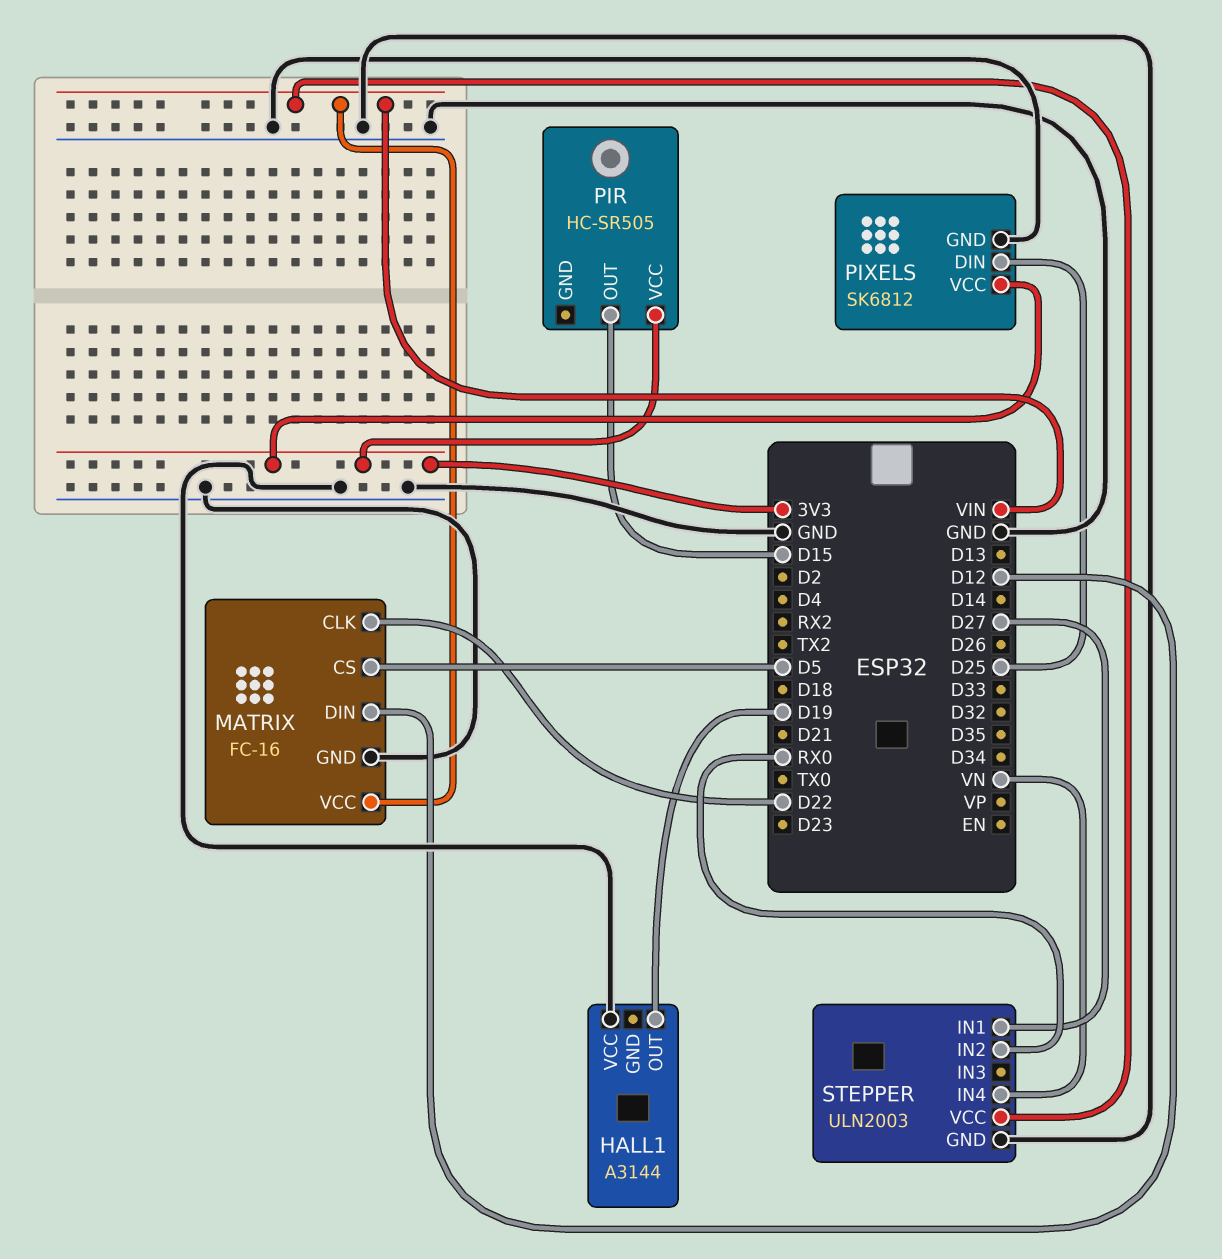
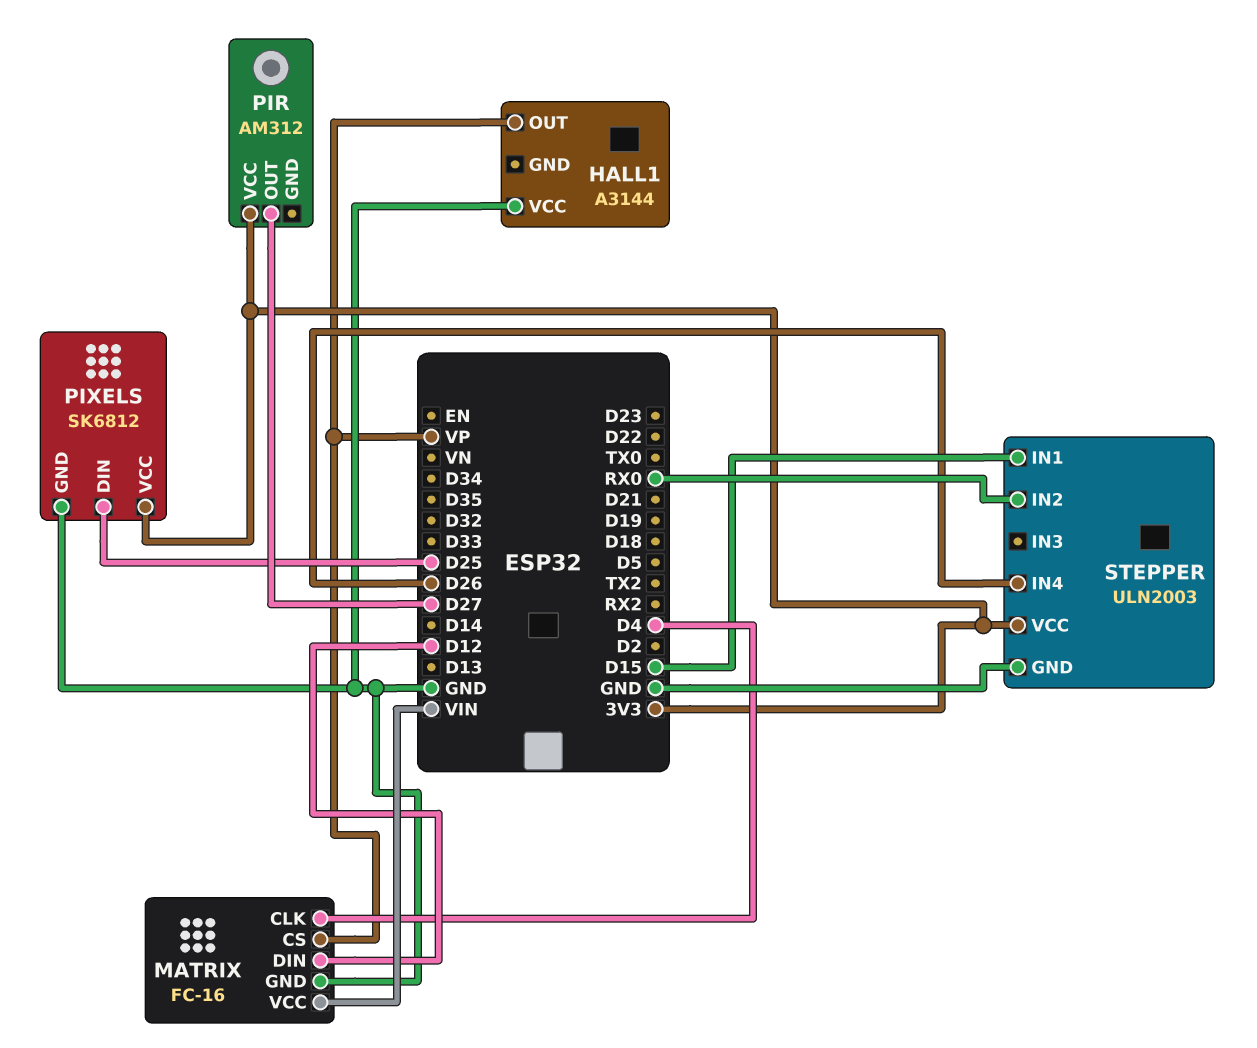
HALL1 pin OUT: D19 -> VP
MATRIX pin CLK: D22 -> D4
MATRIX pin CS: D5 -> VP
PIR: HC-SR505 -> AM312
PIR pin OUT: D15 -> D27
STEPPER pin IN1: D27 -> D15
STEPPER pin IN4: VN -> D26
STEPPER pin VCC: VIN -> 3V3

